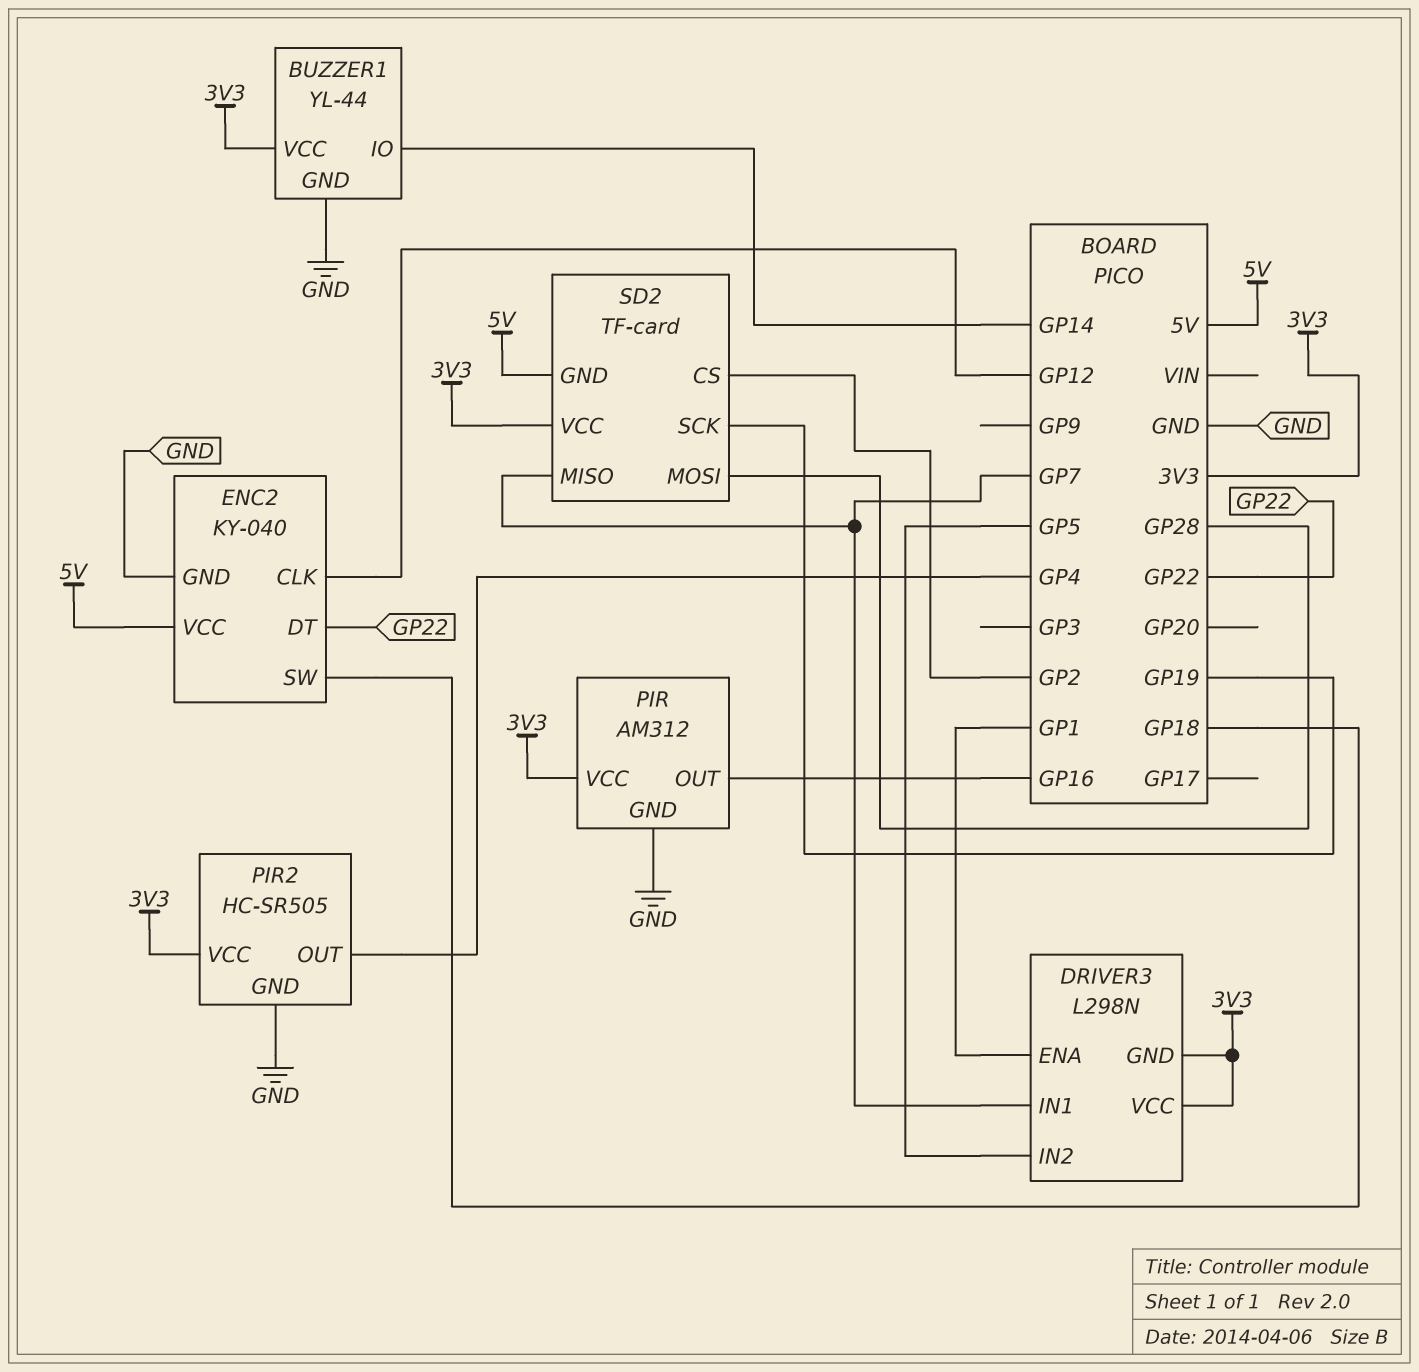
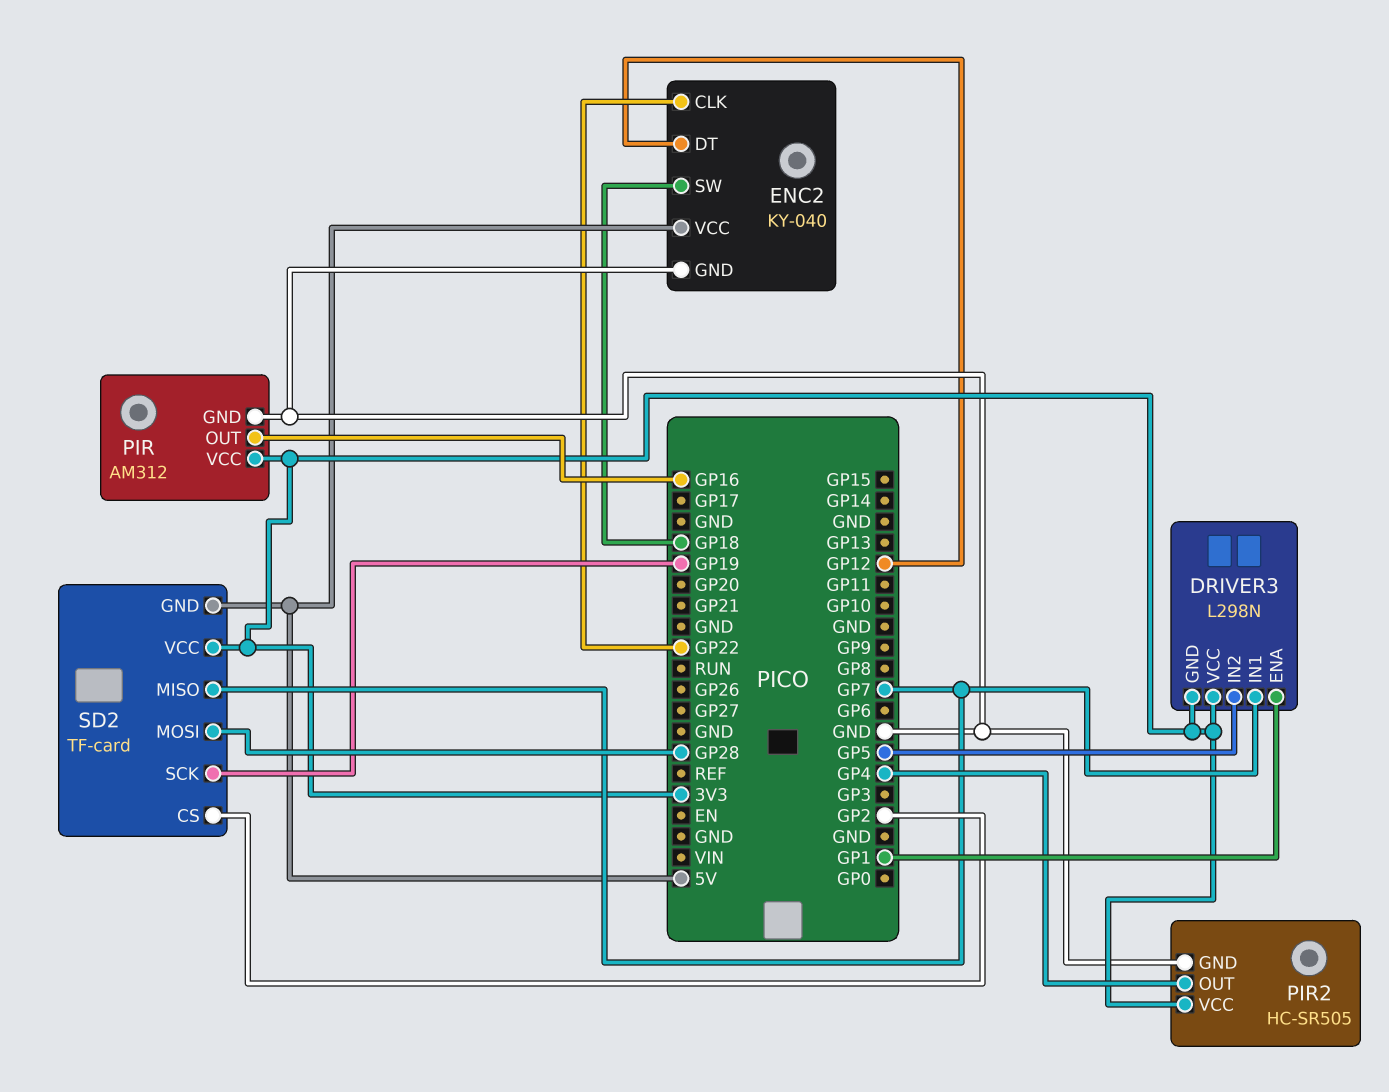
BUZZER1: YL-44 -> none
BUZZER1 pin GND: GND -> none
BUZZER1 pin IO: GP14 -> none
BUZZER1 pin VCC: 3V3 -> none
ENC2 pin CLK: GP12 -> GP22
ENC2 pin DT: GP22 -> GP12

